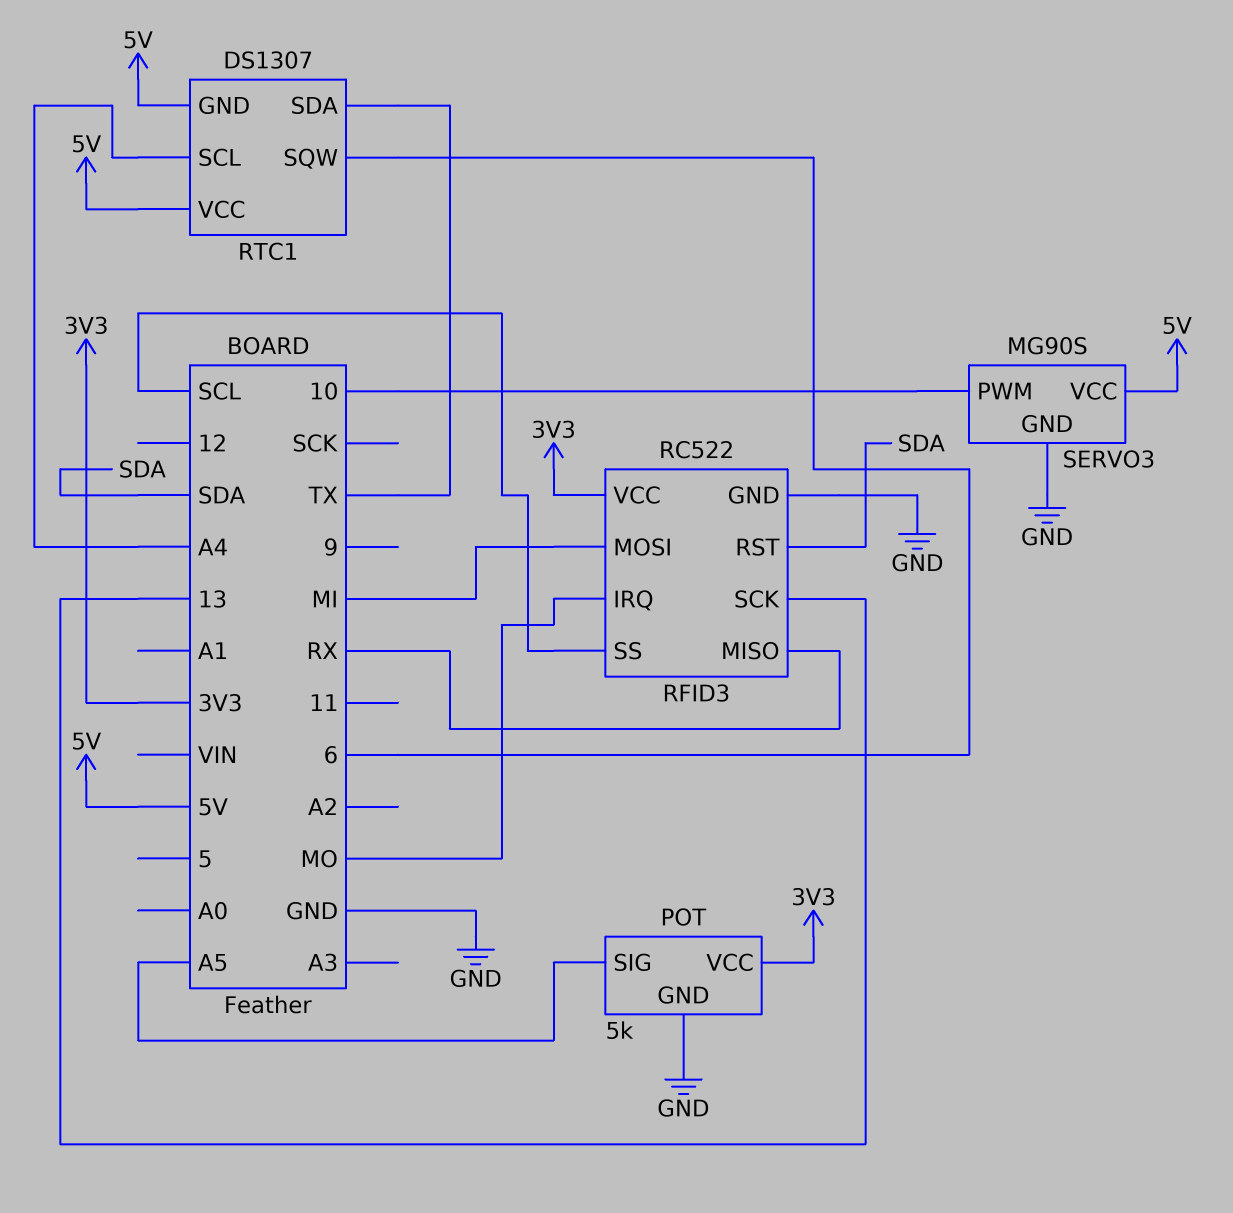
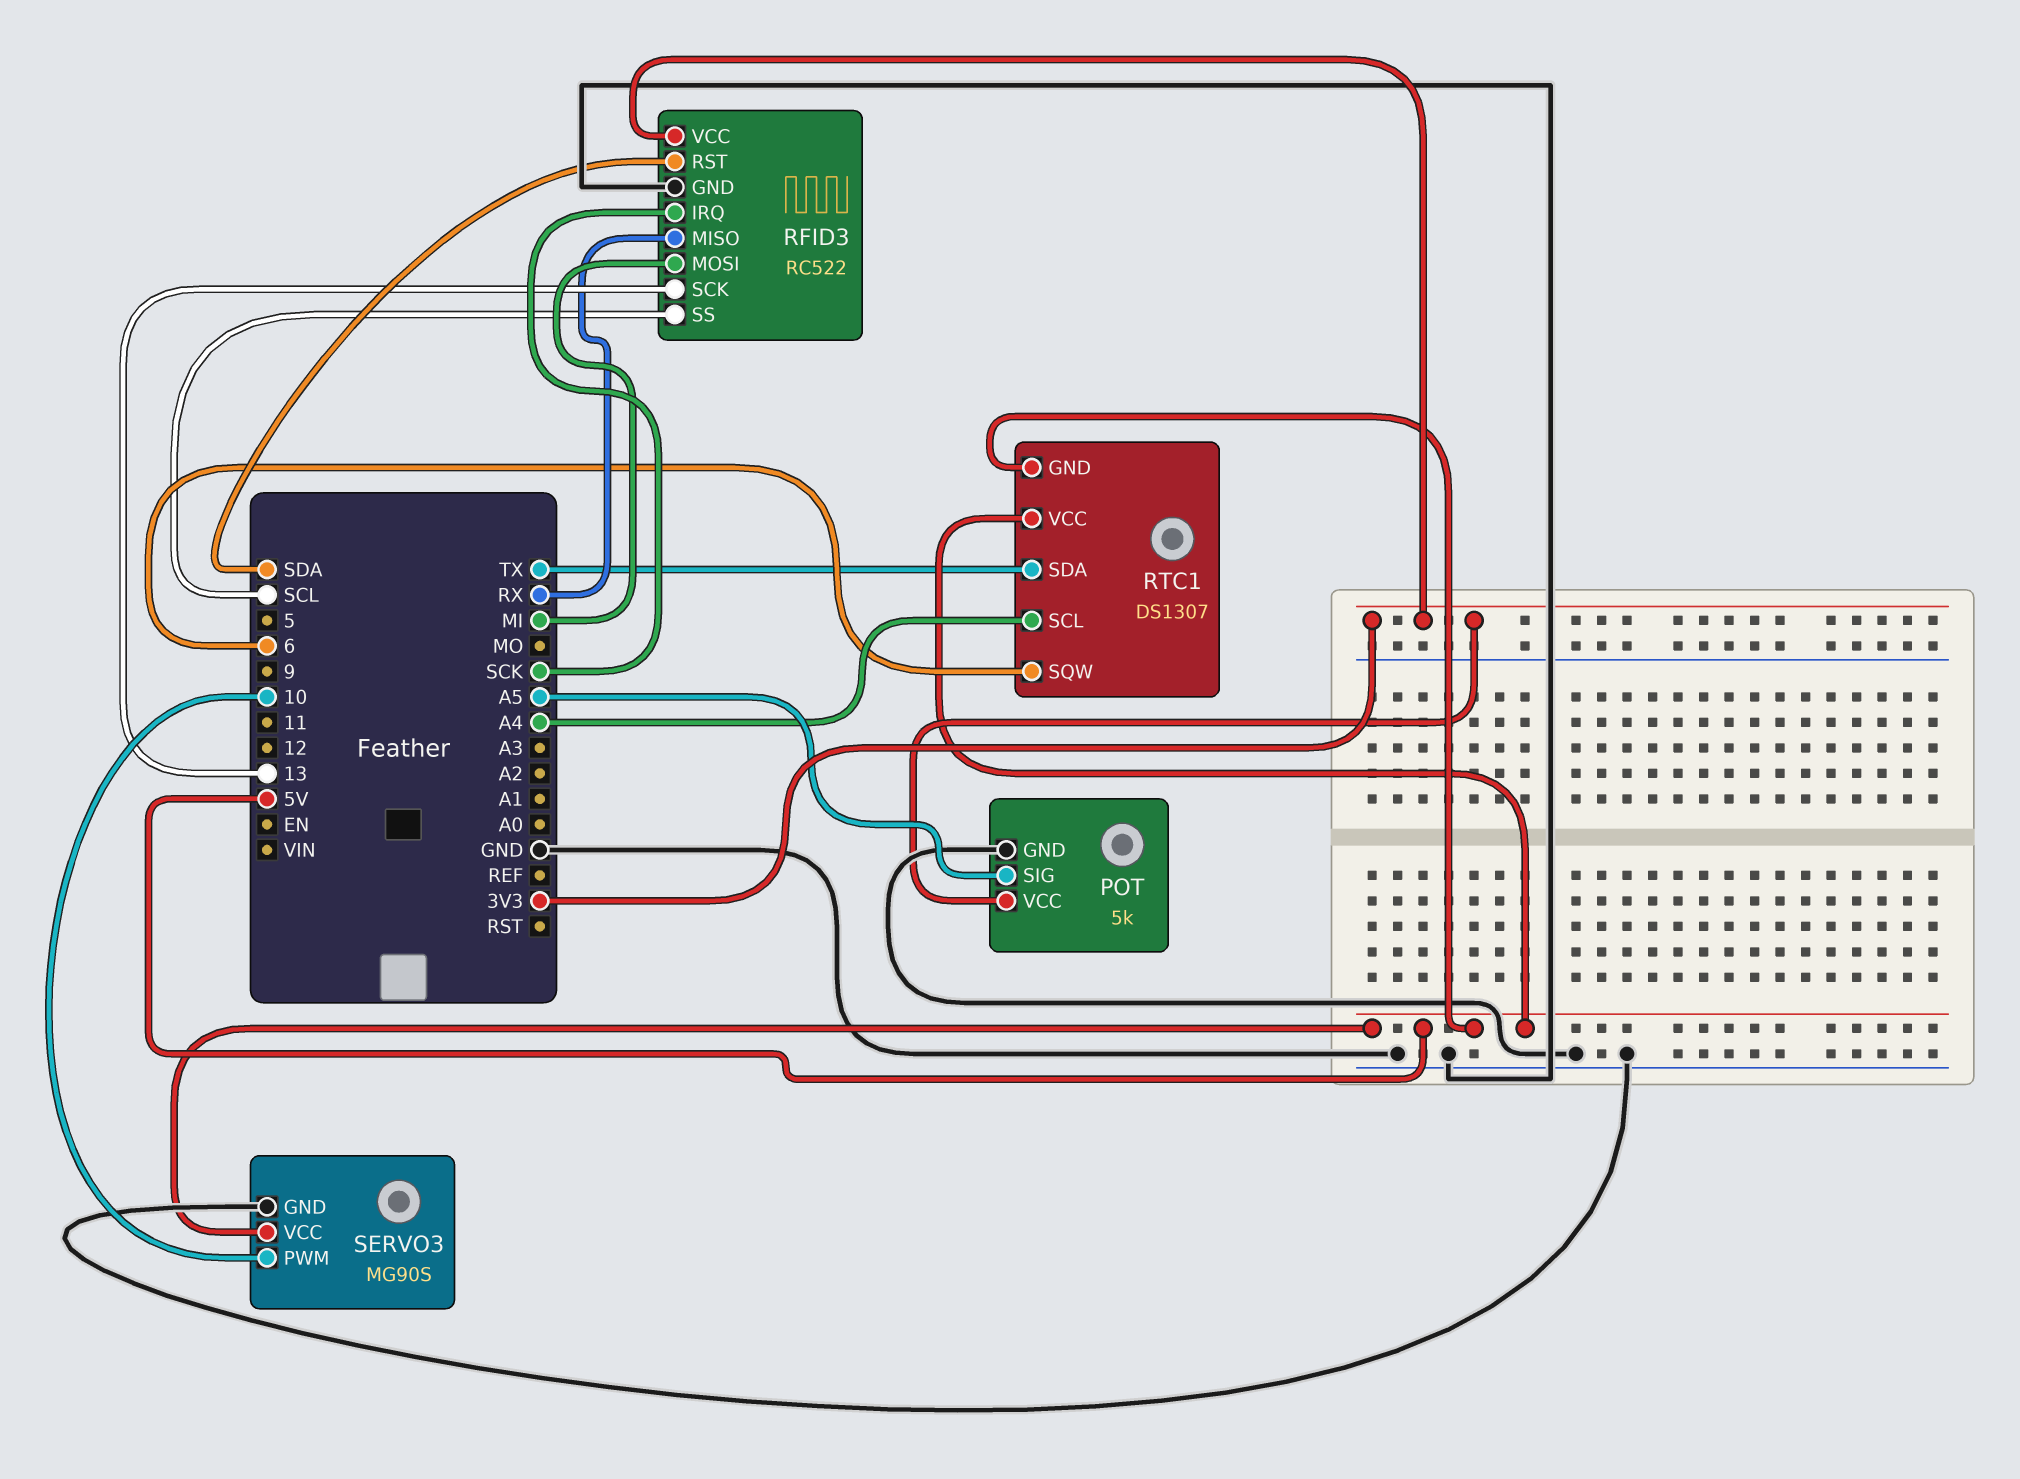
RFID3 pin IRQ: MO -> SCK

